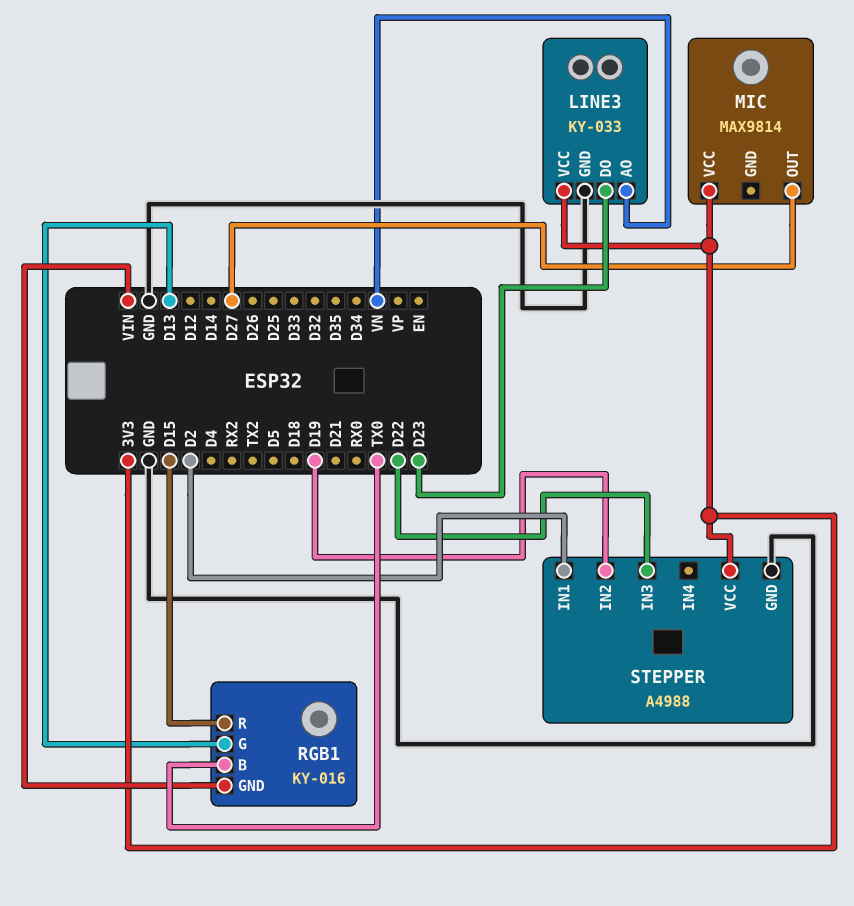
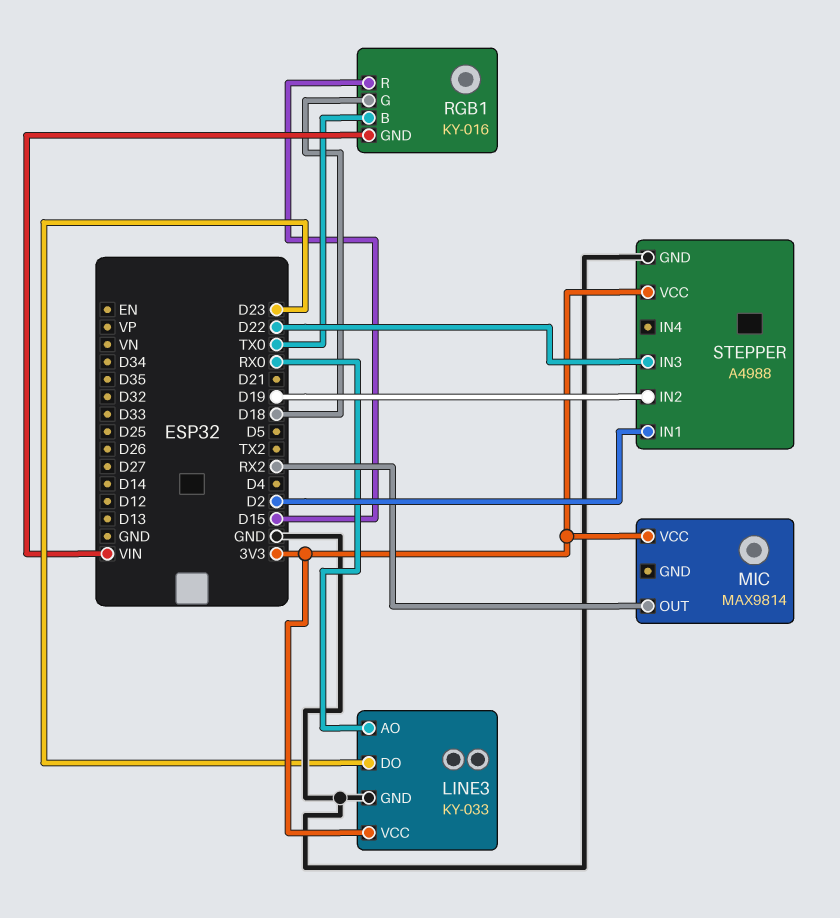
LINE3 pin AO: VN -> RX0
MIC pin OUT: D27 -> RX2
RGB1 pin G: D13 -> D18

